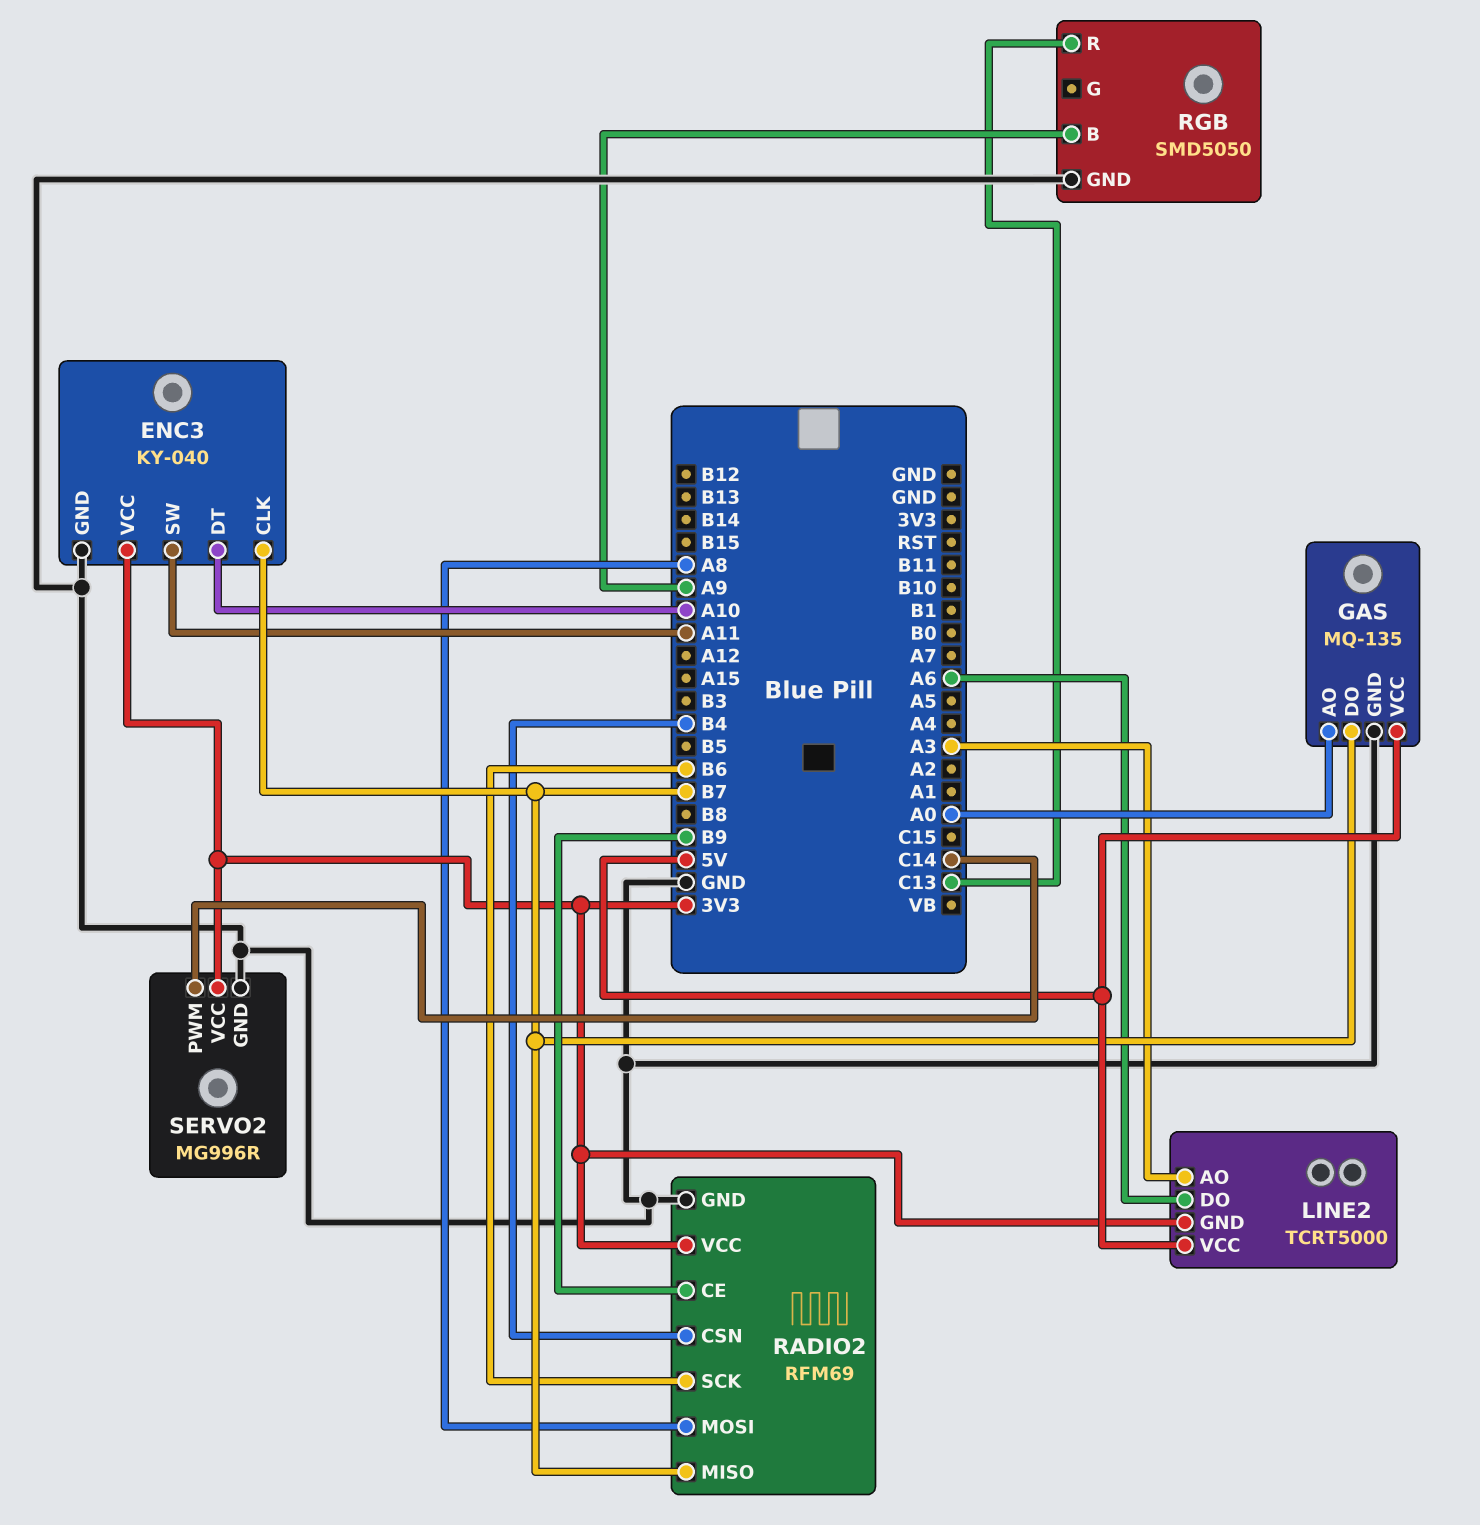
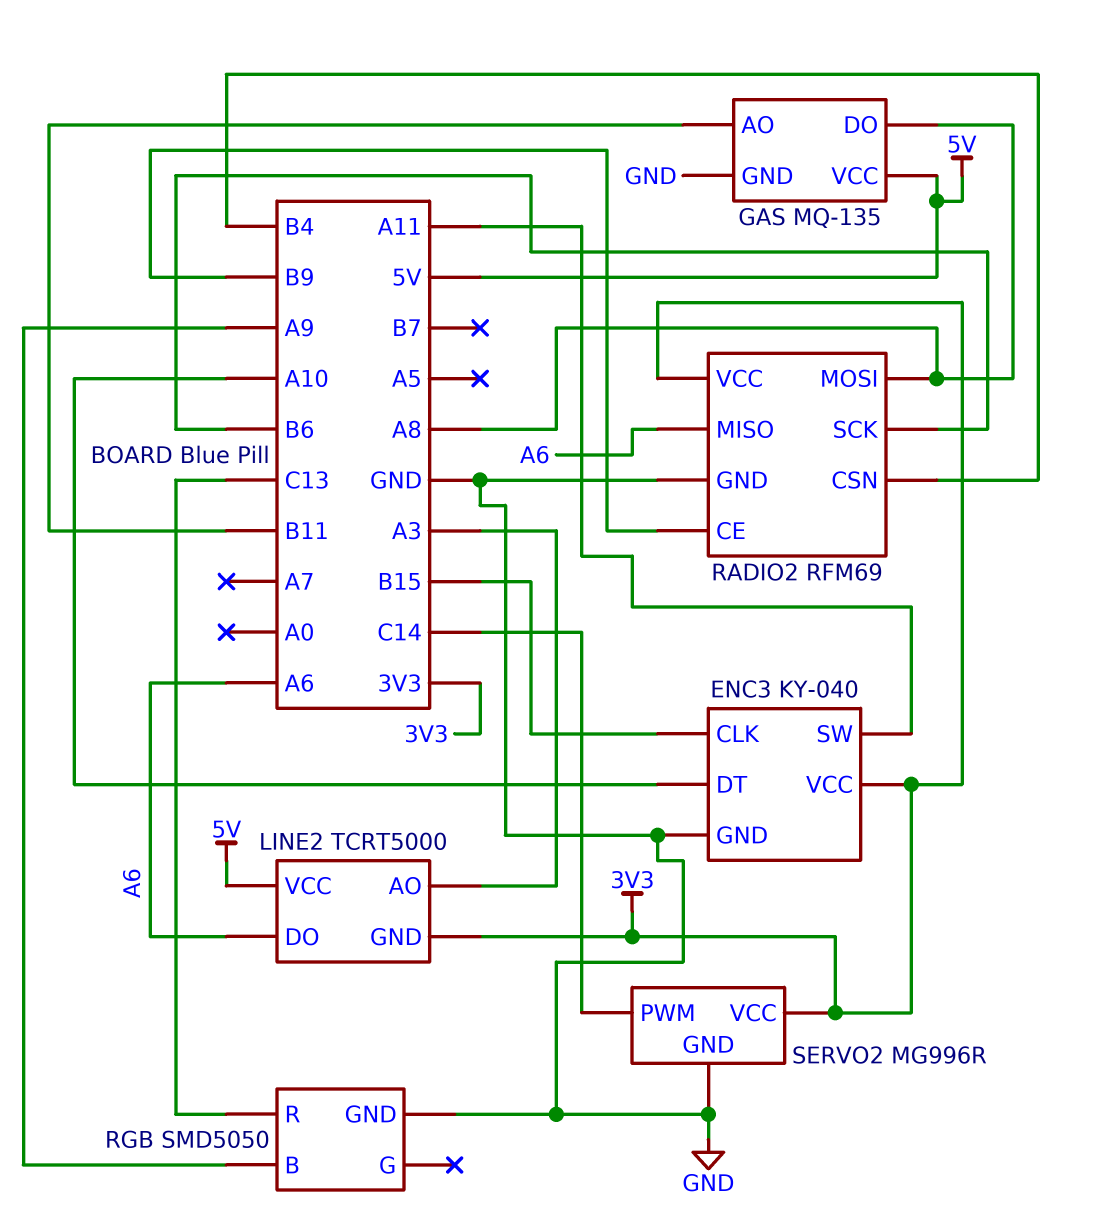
ENC3 pin CLK: B7 -> B15
GAS pin AO: A0 -> B11
GAS pin DO: B7 -> A8
RADIO2 pin MISO: B7 -> A6

